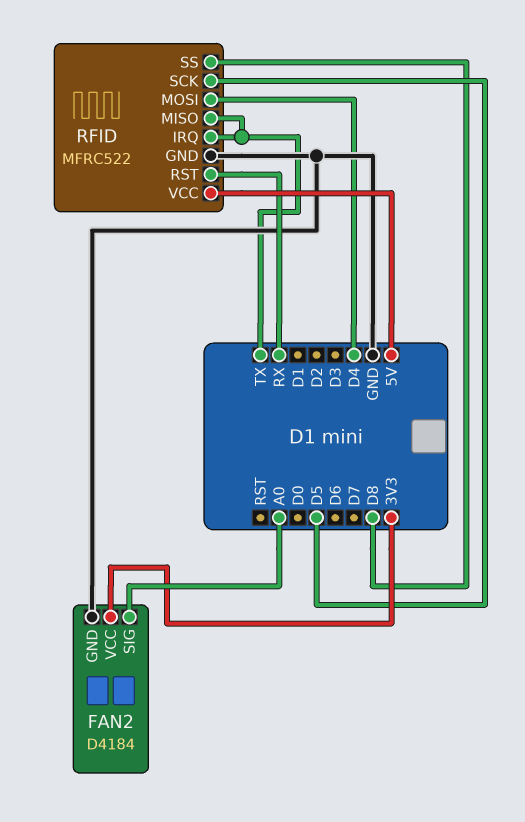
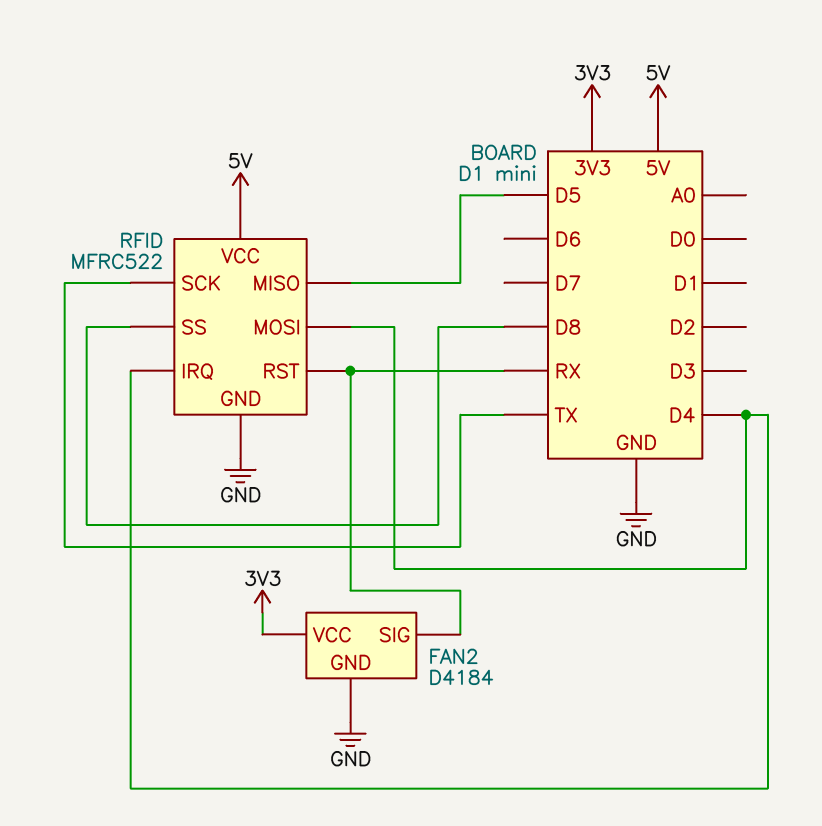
FAN2 pin SIG: A0 -> RX
RFID pin IRQ: TX -> D4
RFID pin MISO: TX -> D5
RFID pin SCK: D5 -> TX

